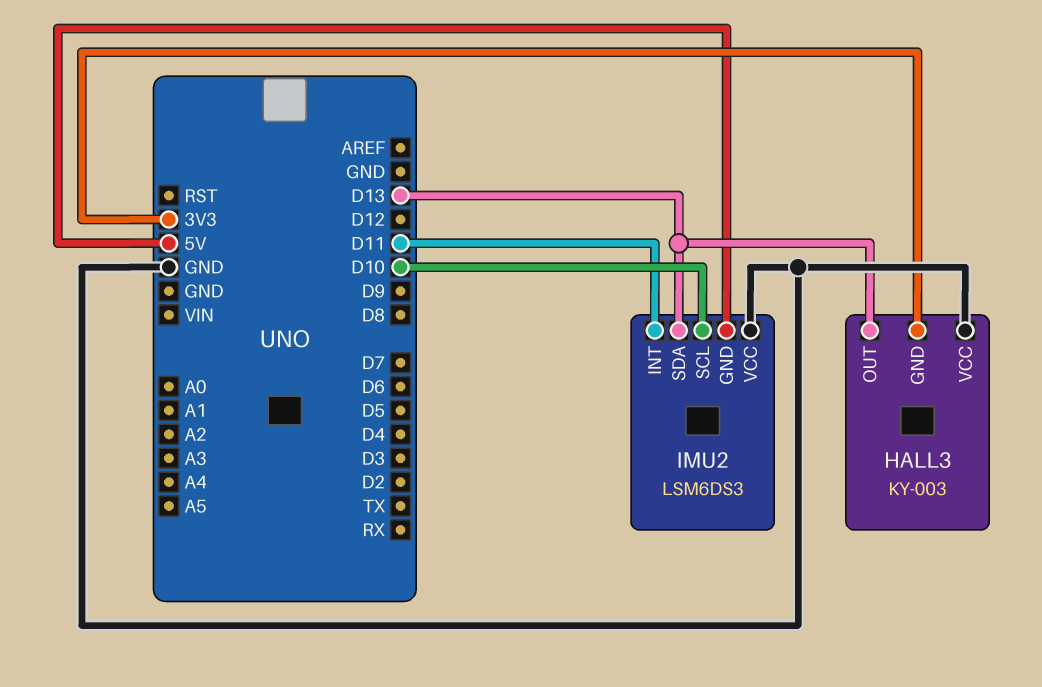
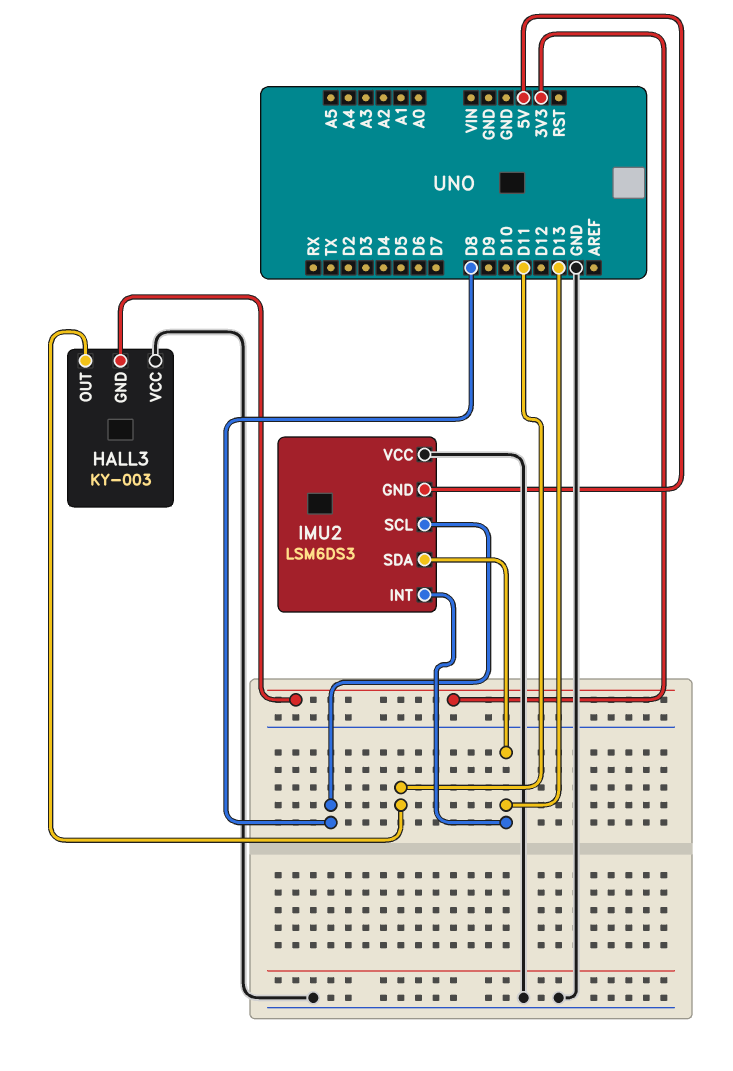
HALL3 pin OUT: D13 -> D11
IMU2 pin INT: D11 -> D13
IMU2 pin SCL: D10 -> D8

